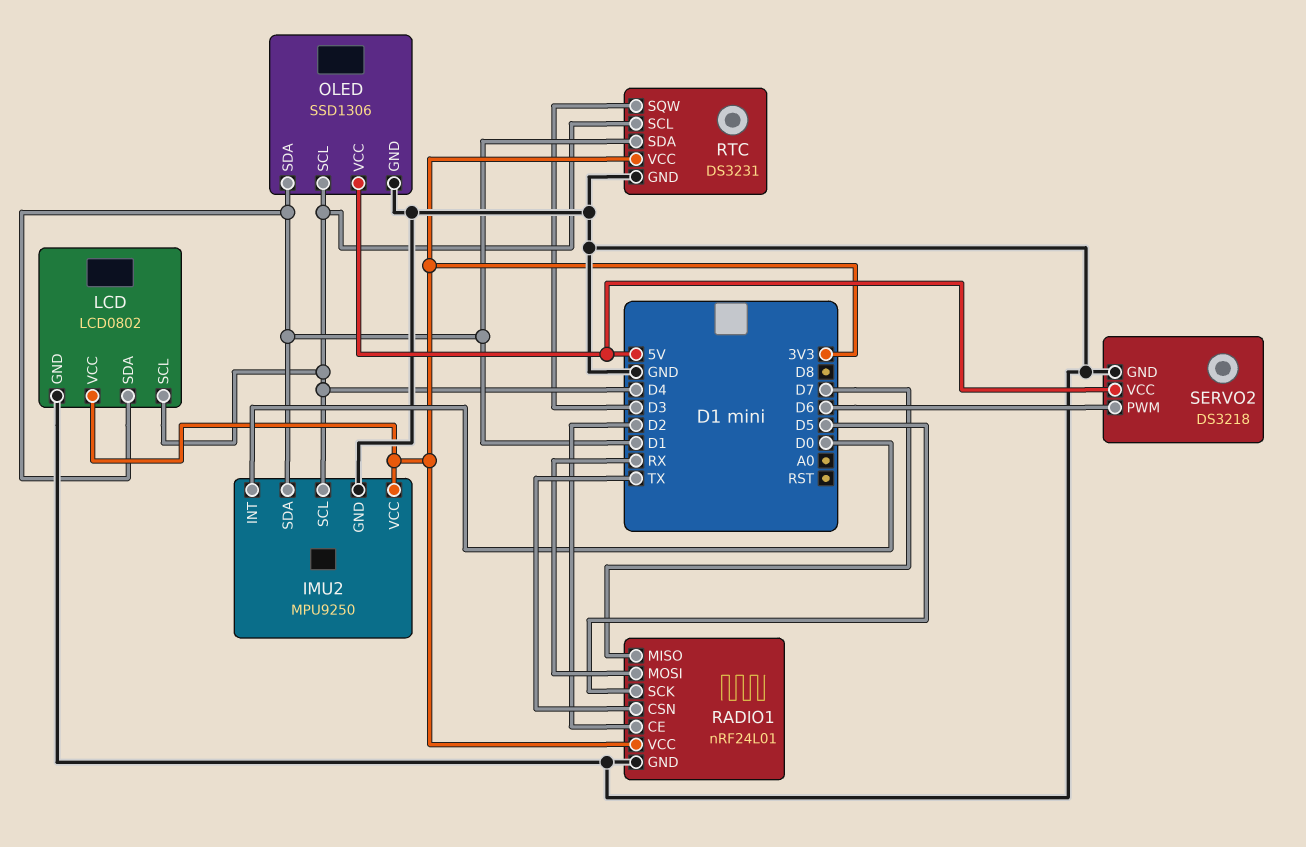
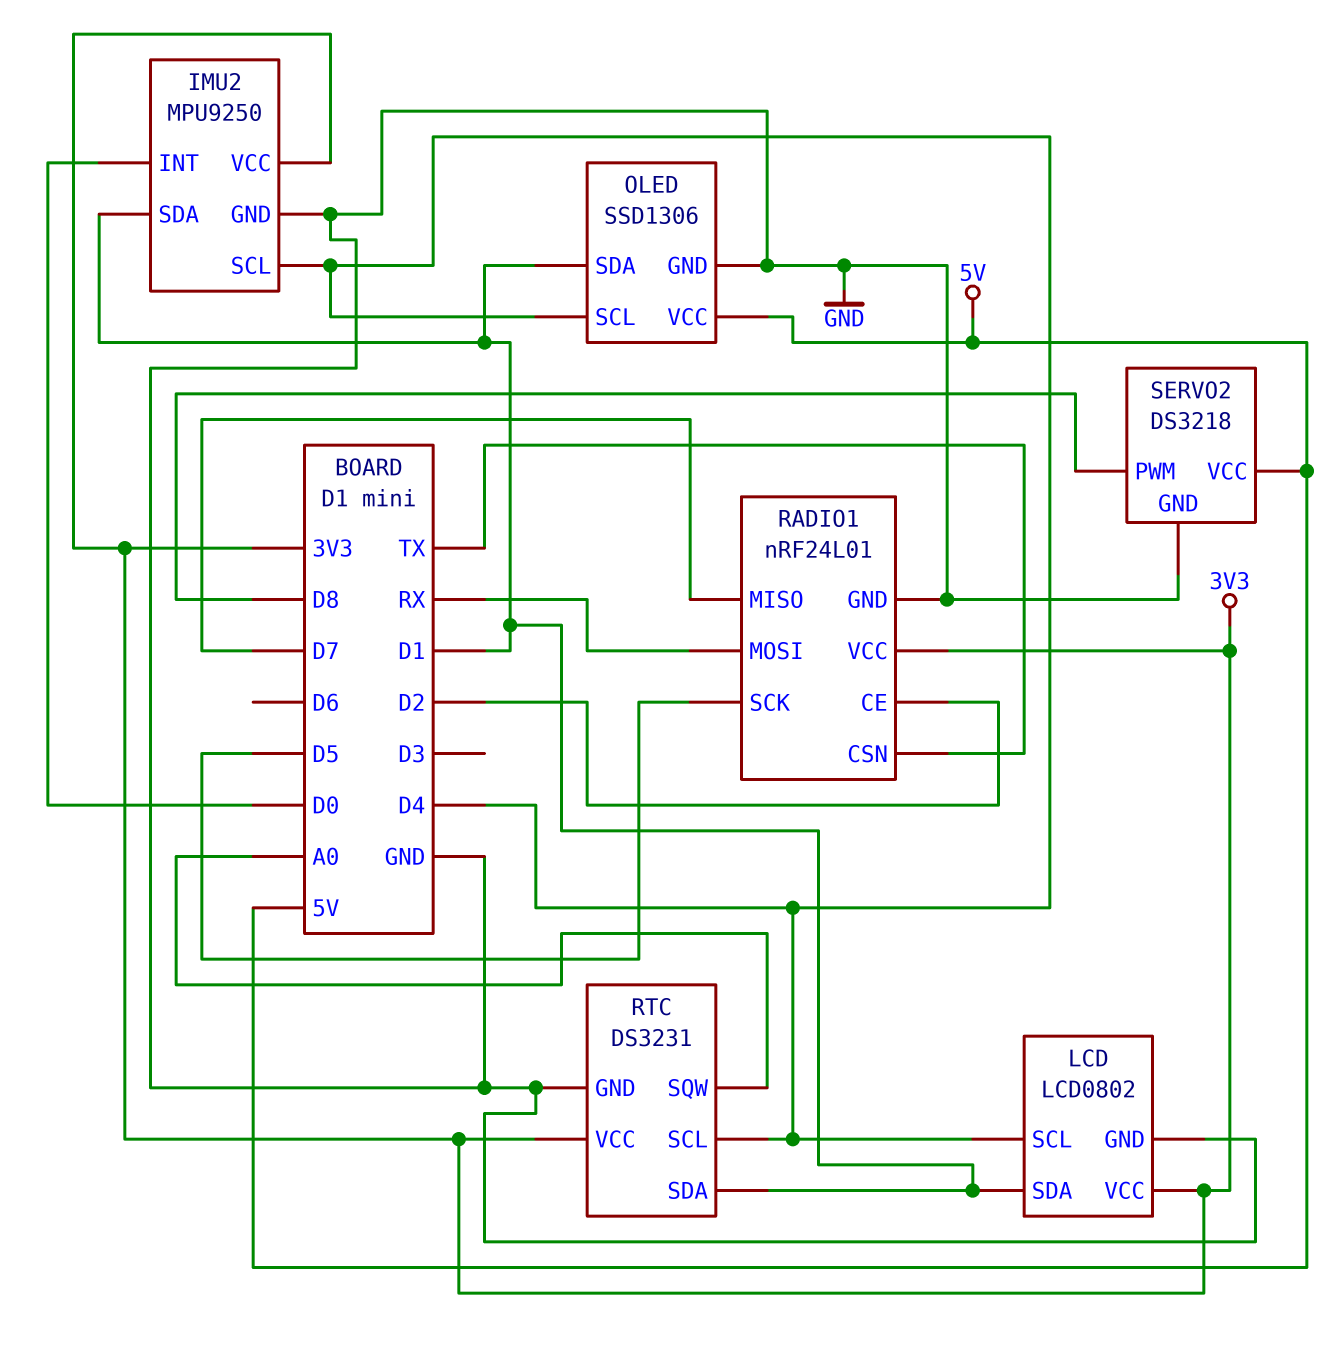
RTC pin SQW: D3 -> A0
SERVO2 pin PWM: D6 -> D8

